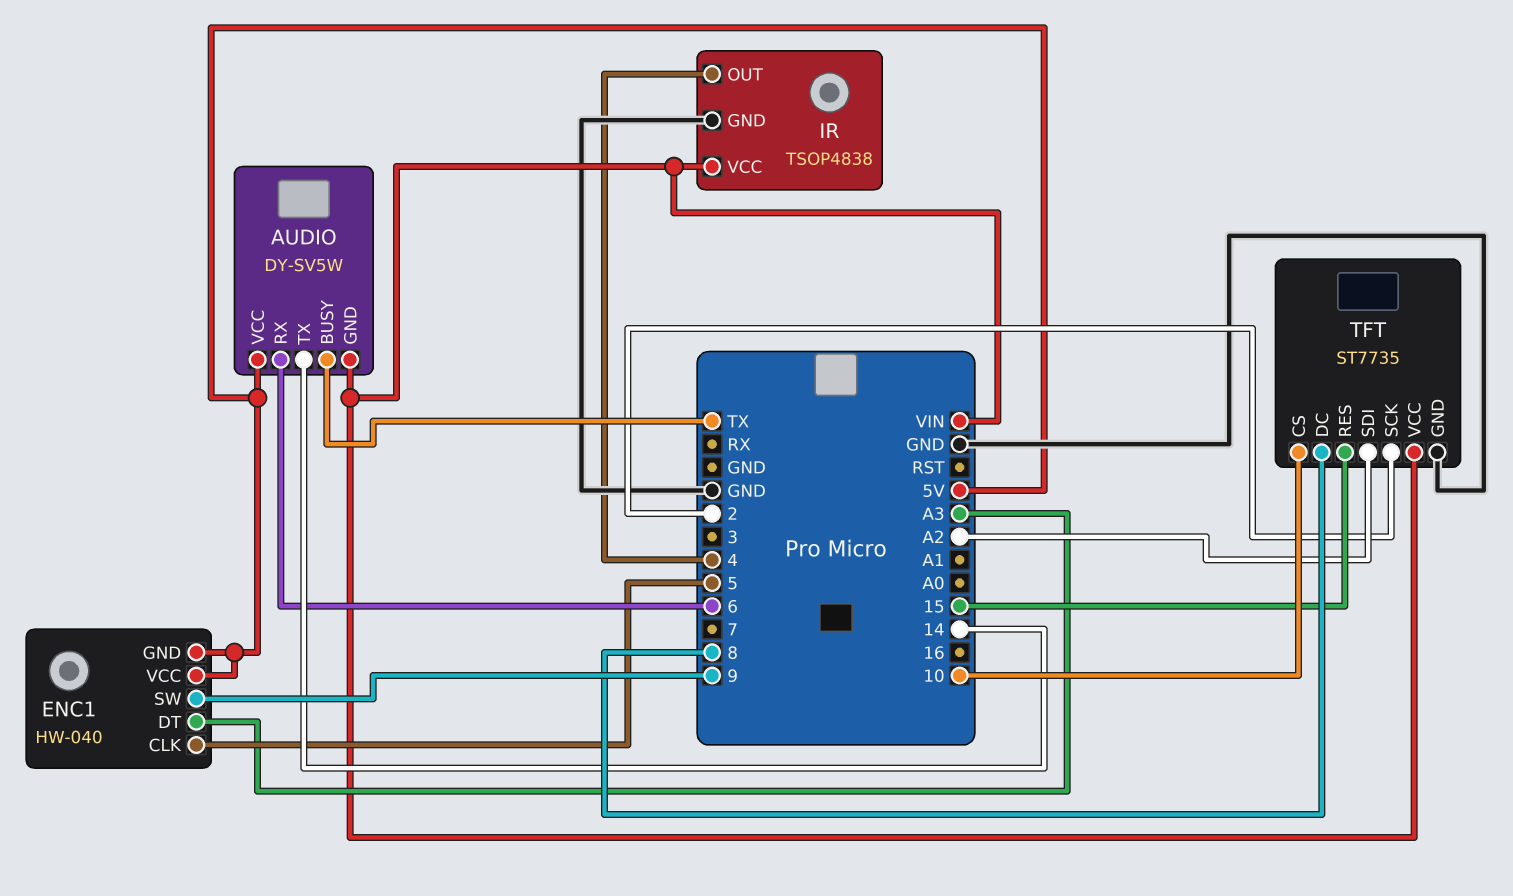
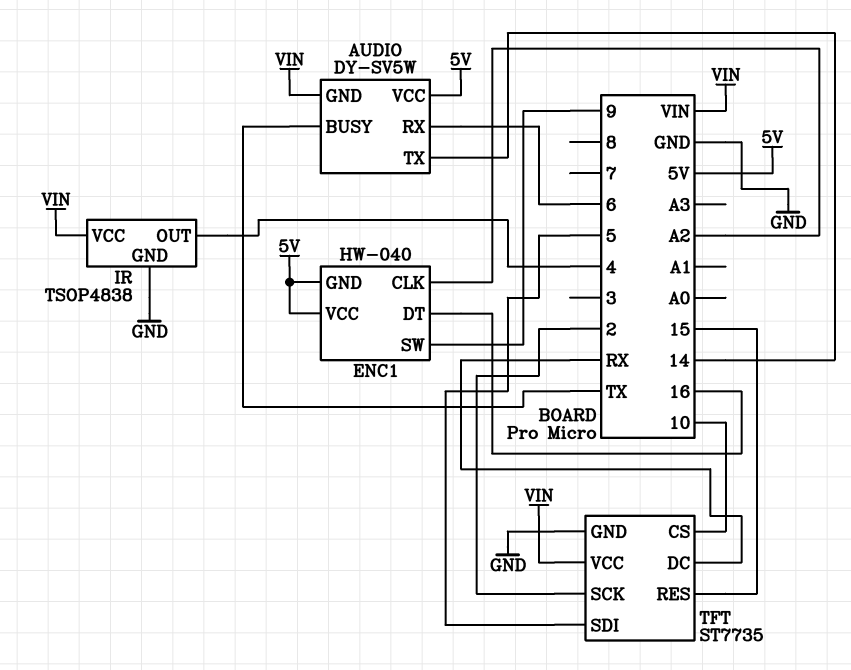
ENC1 pin CLK: 5 -> A2
ENC1 pin DT: A3 -> 16
TFT pin DC: 8 -> RX
TFT pin SDI: A2 -> 5

